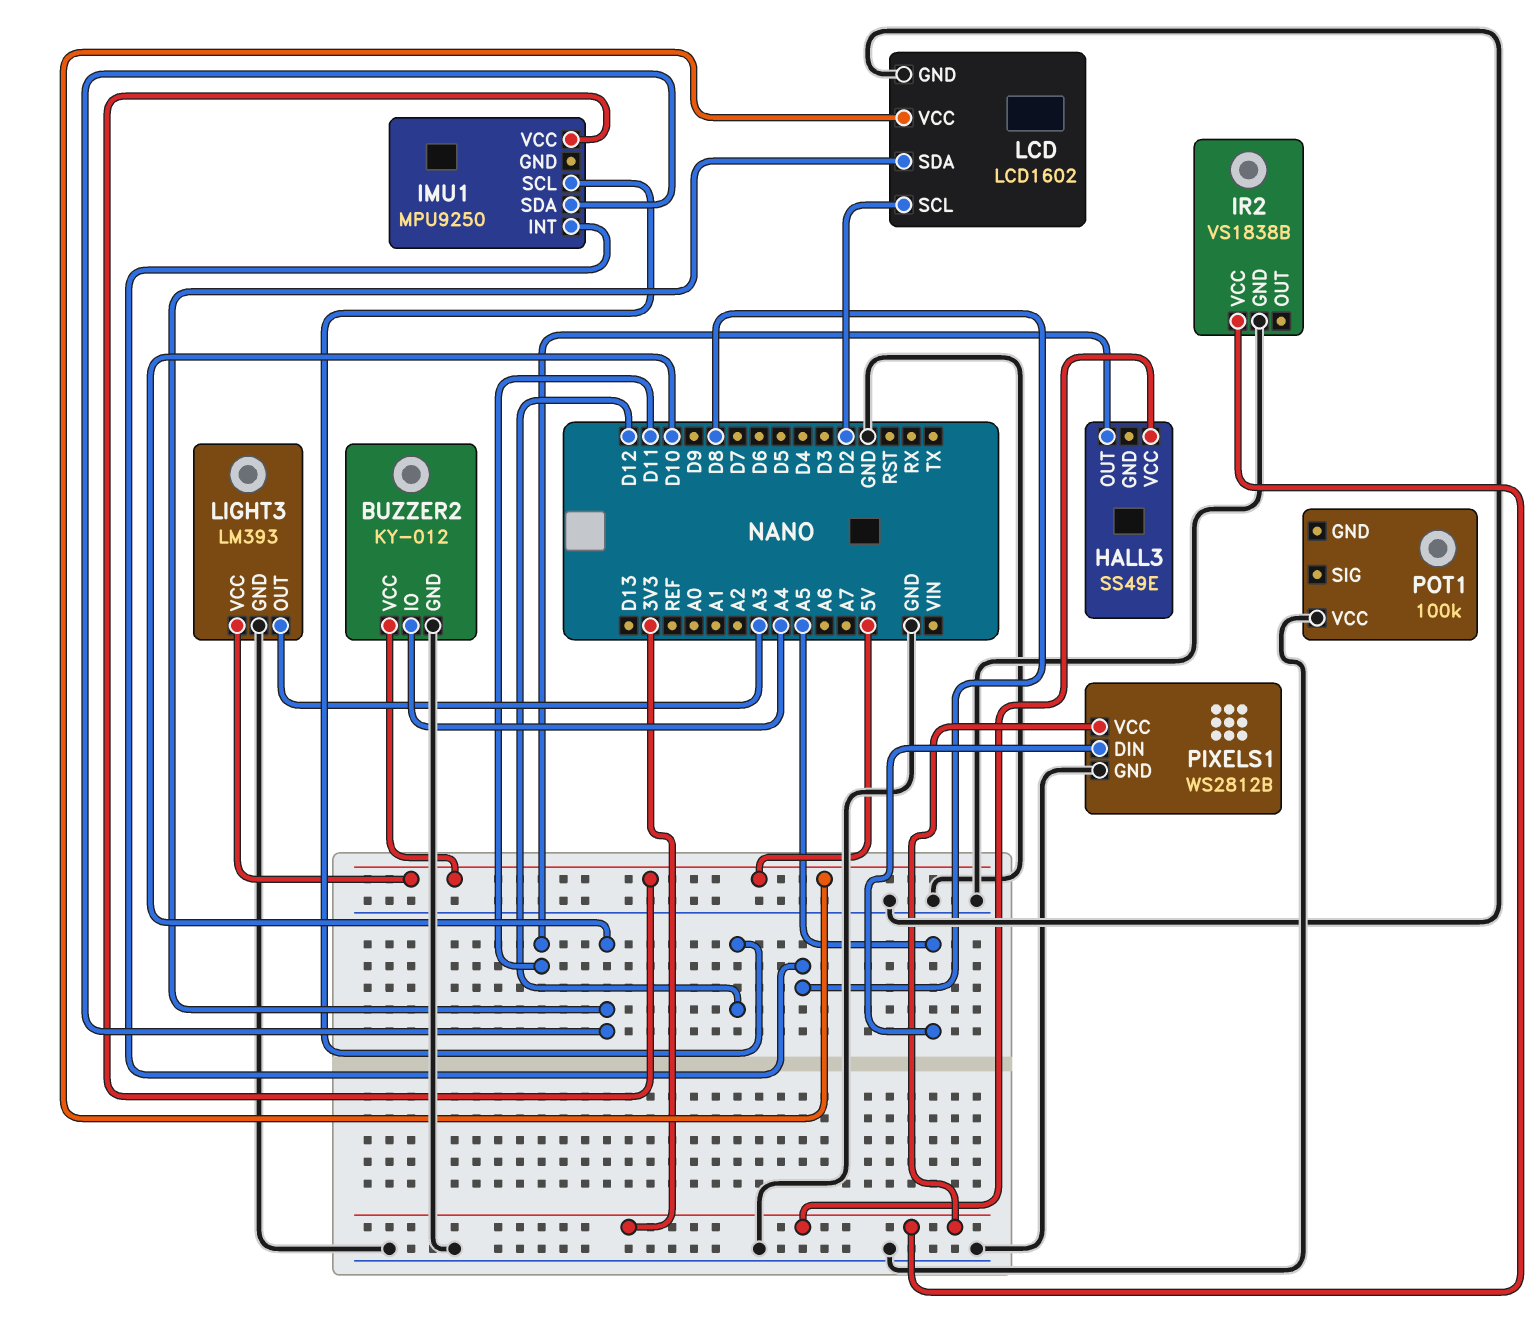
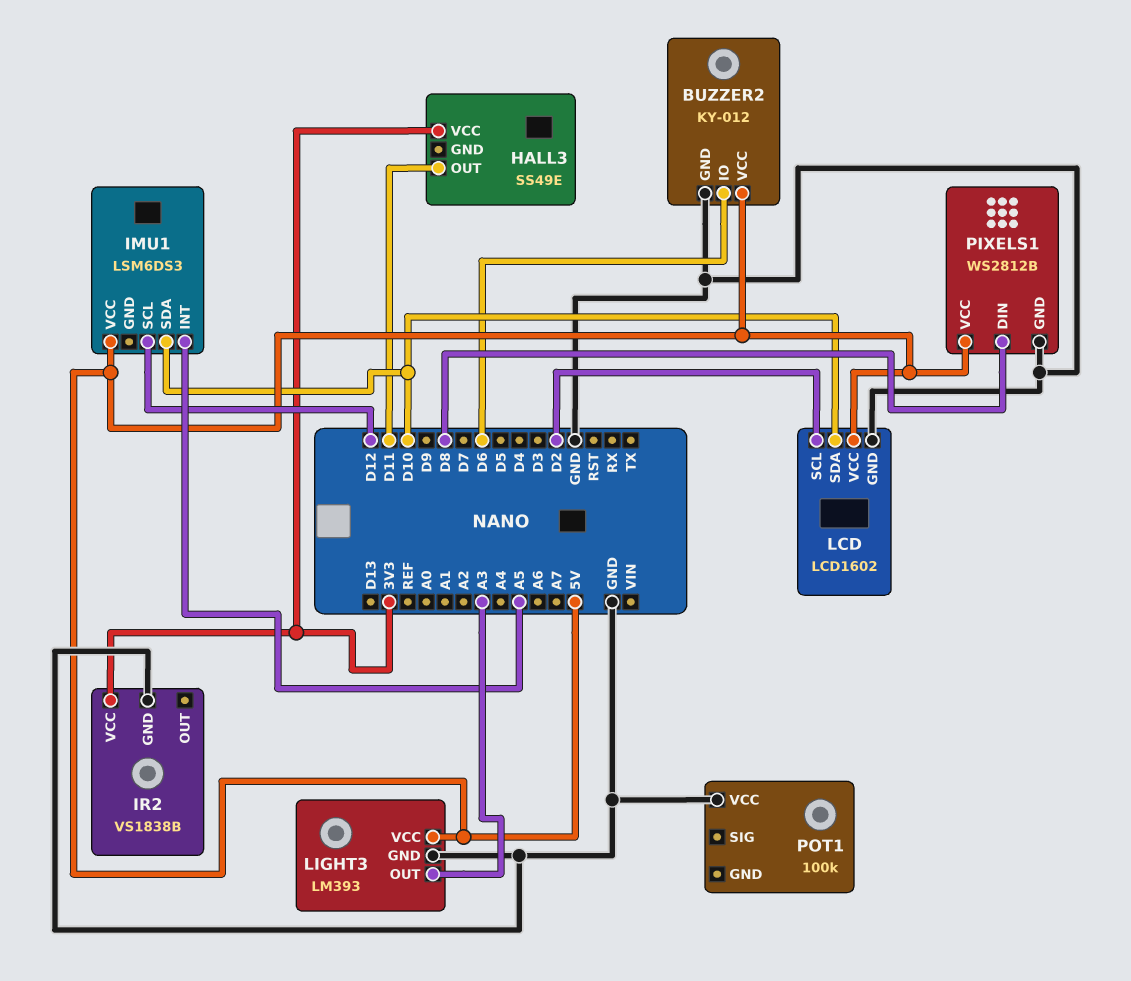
BUZZER2 pin IO: A4 -> D6
IMU1: MPU9250 -> LSM6DS3
IMU1 pin INT: D8 -> A5
PIXELS1 pin DIN: A5 -> D8
PIXELS1 pin VCC: 3V3 -> 5V

